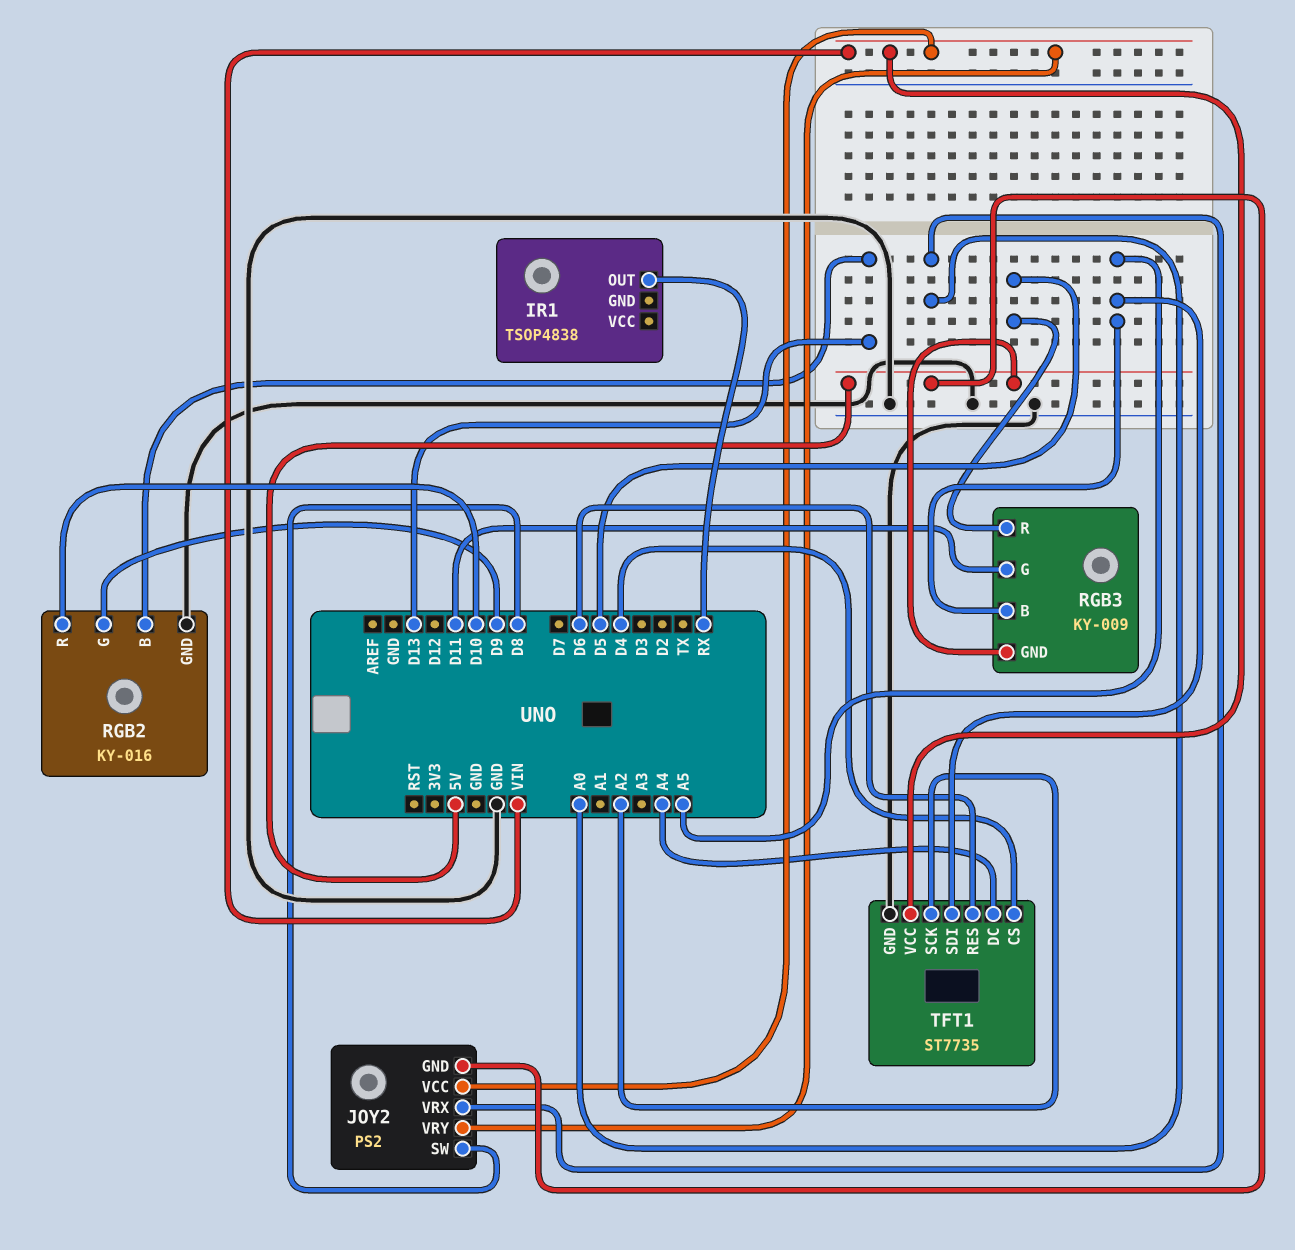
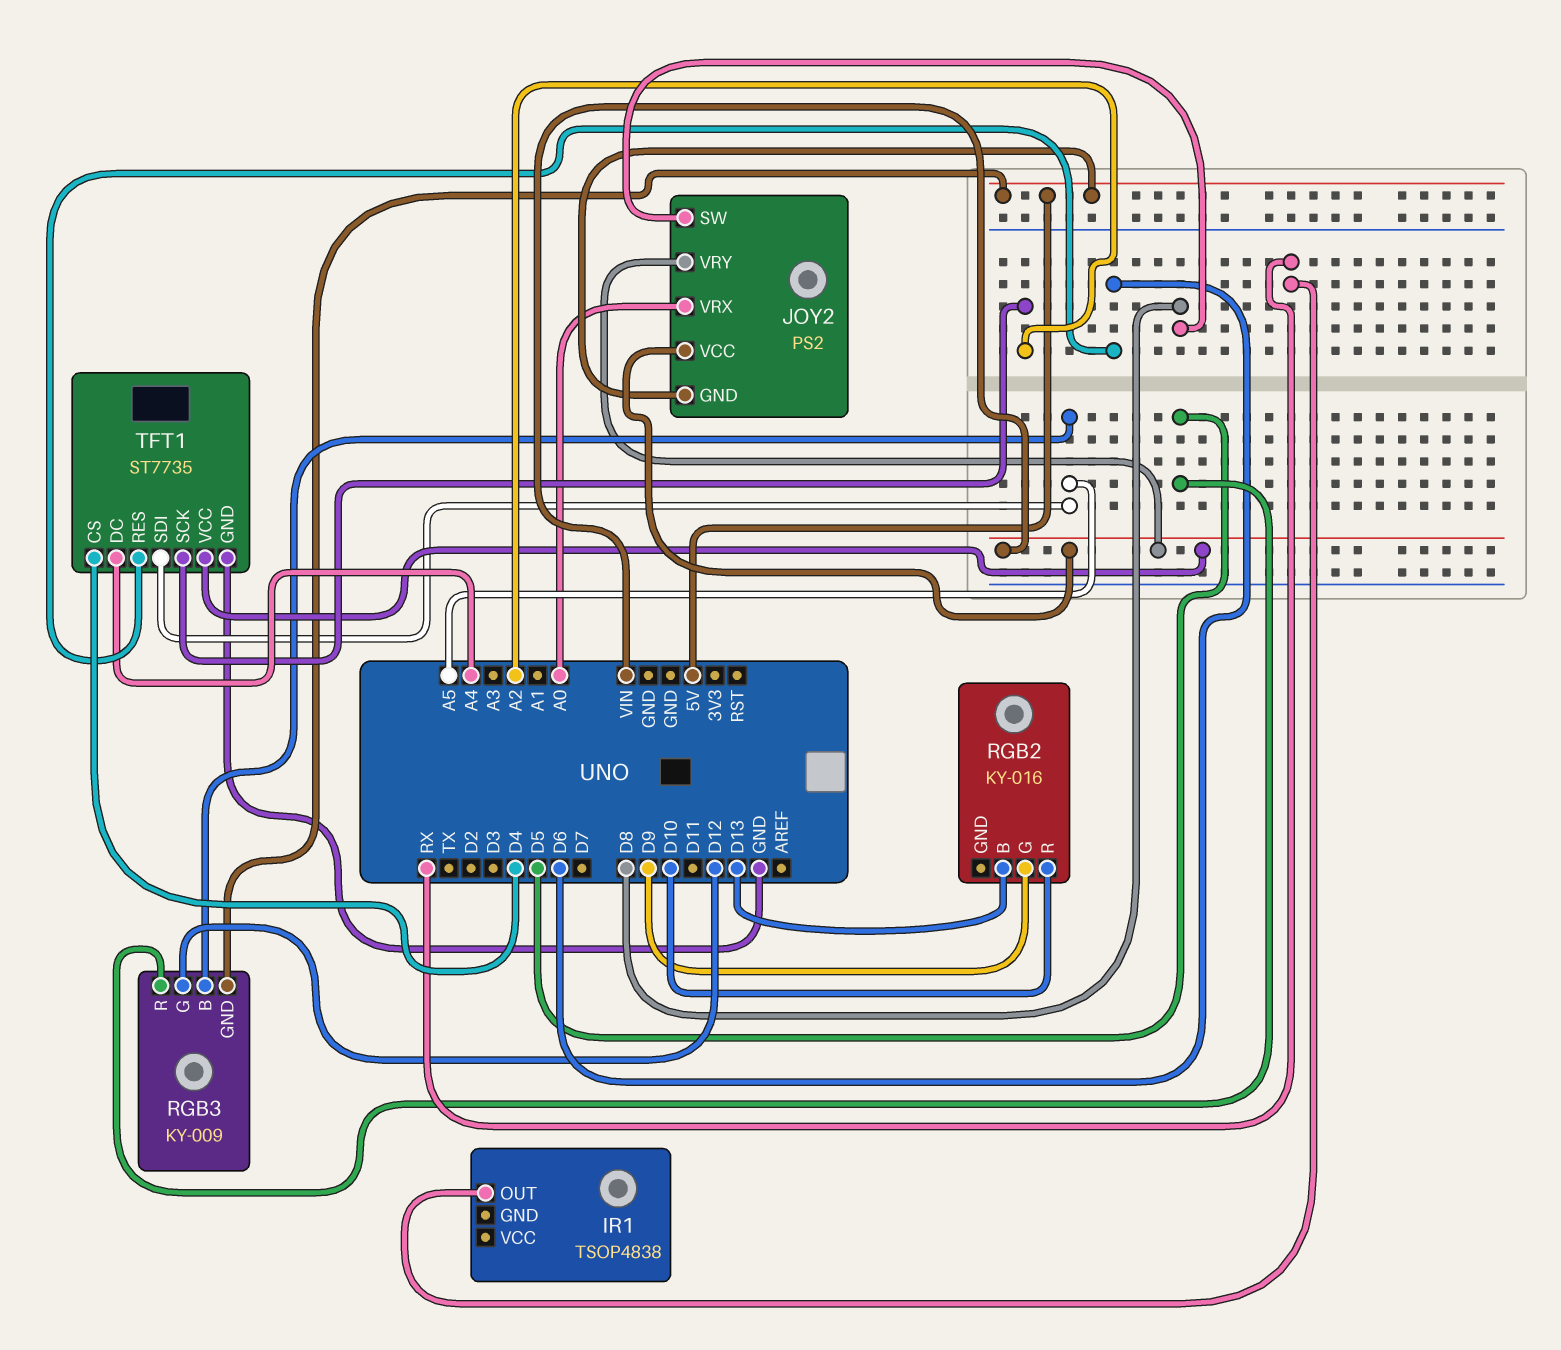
RGB2 pin GND: GND -> none
RGB3 pin G: D11 -> D12

